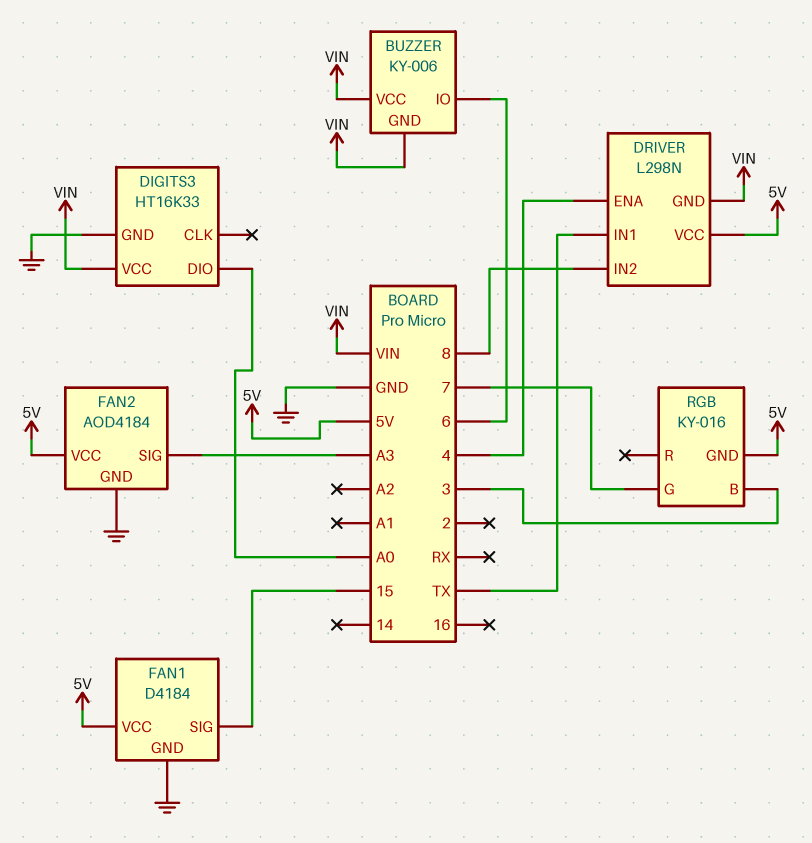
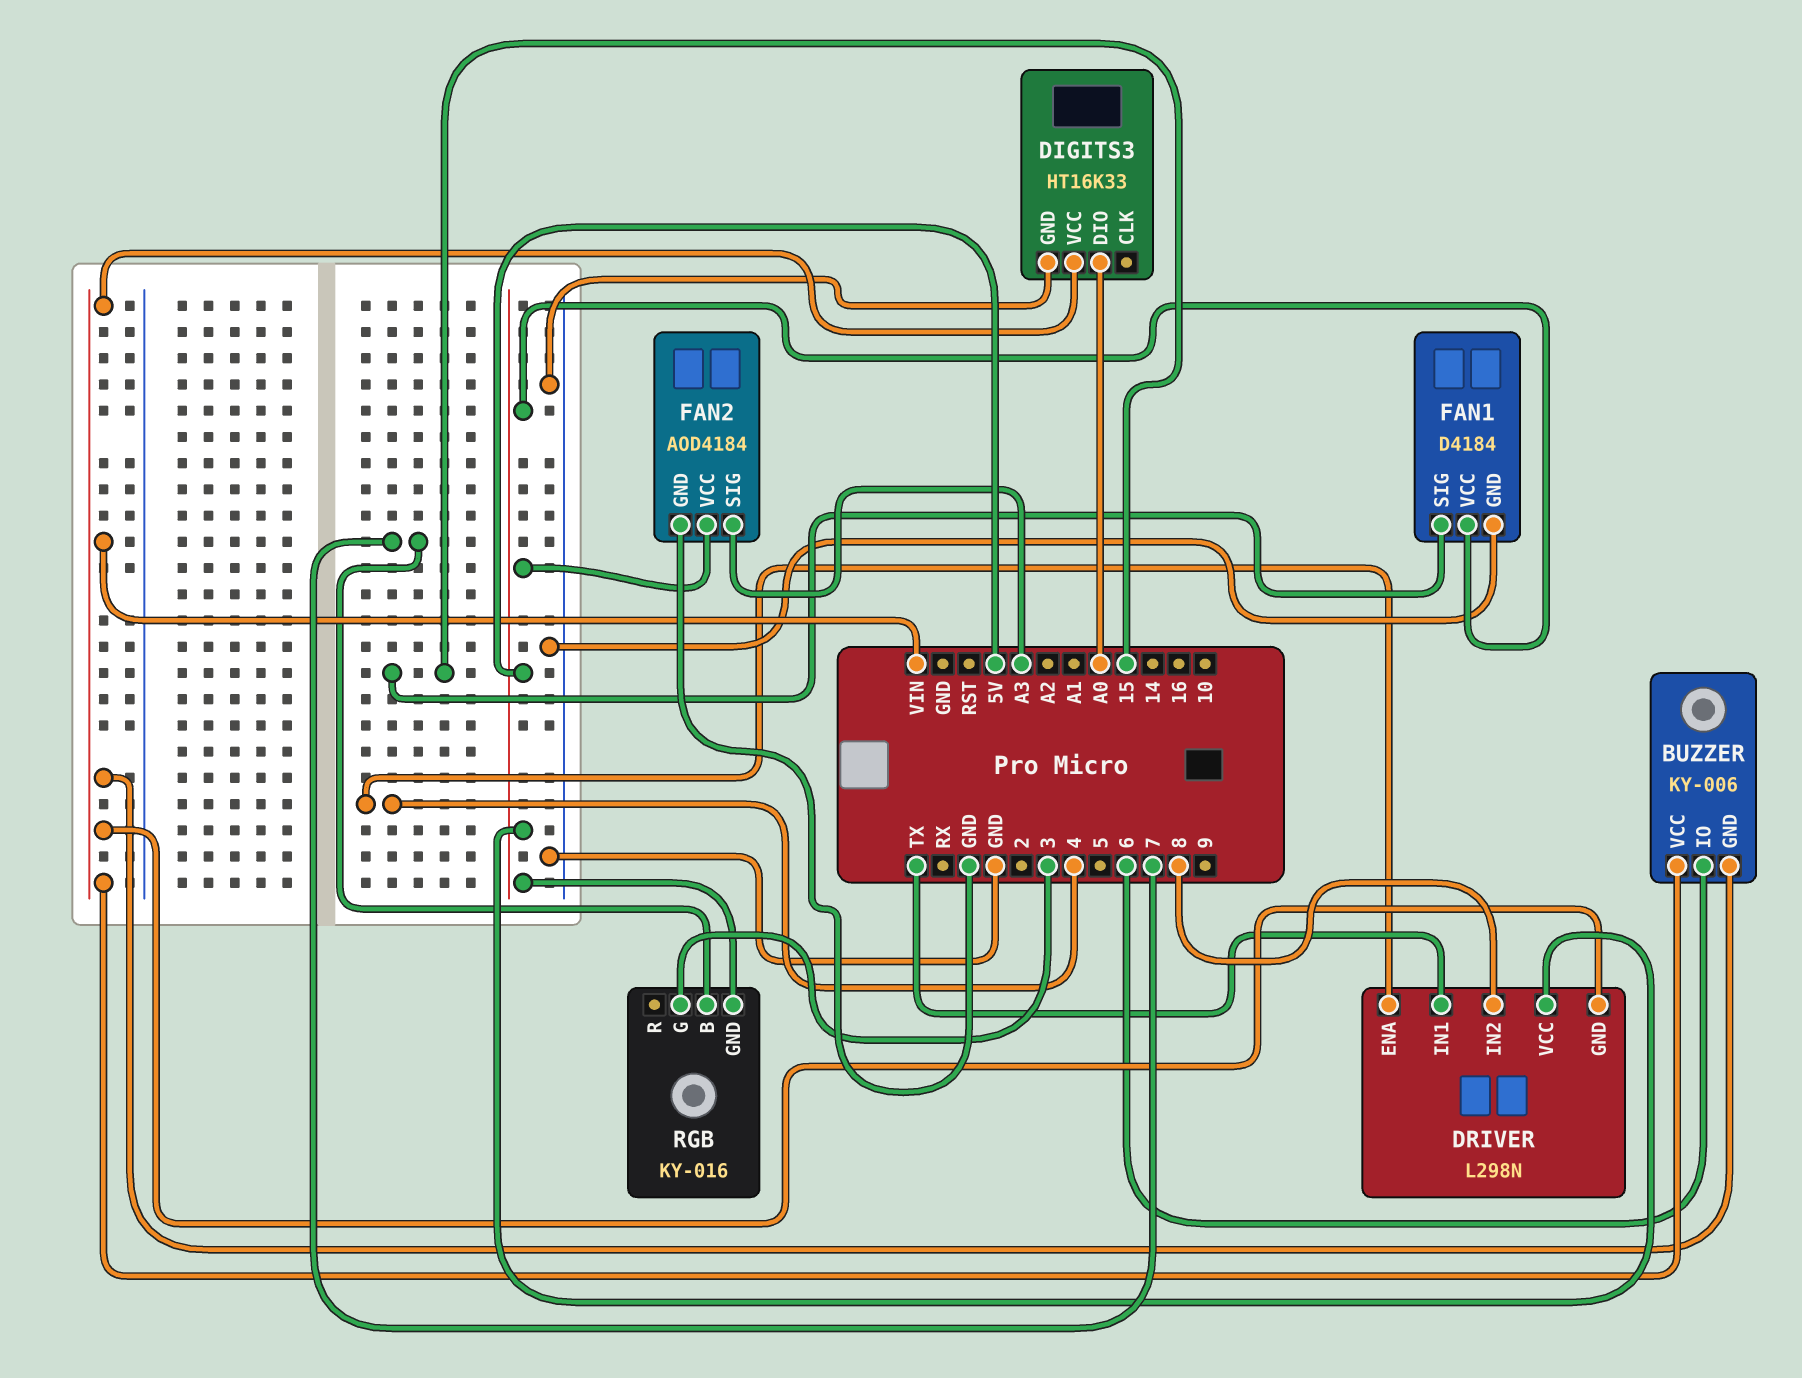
RGB pin B: 3 -> 7
RGB pin G: 7 -> 3

